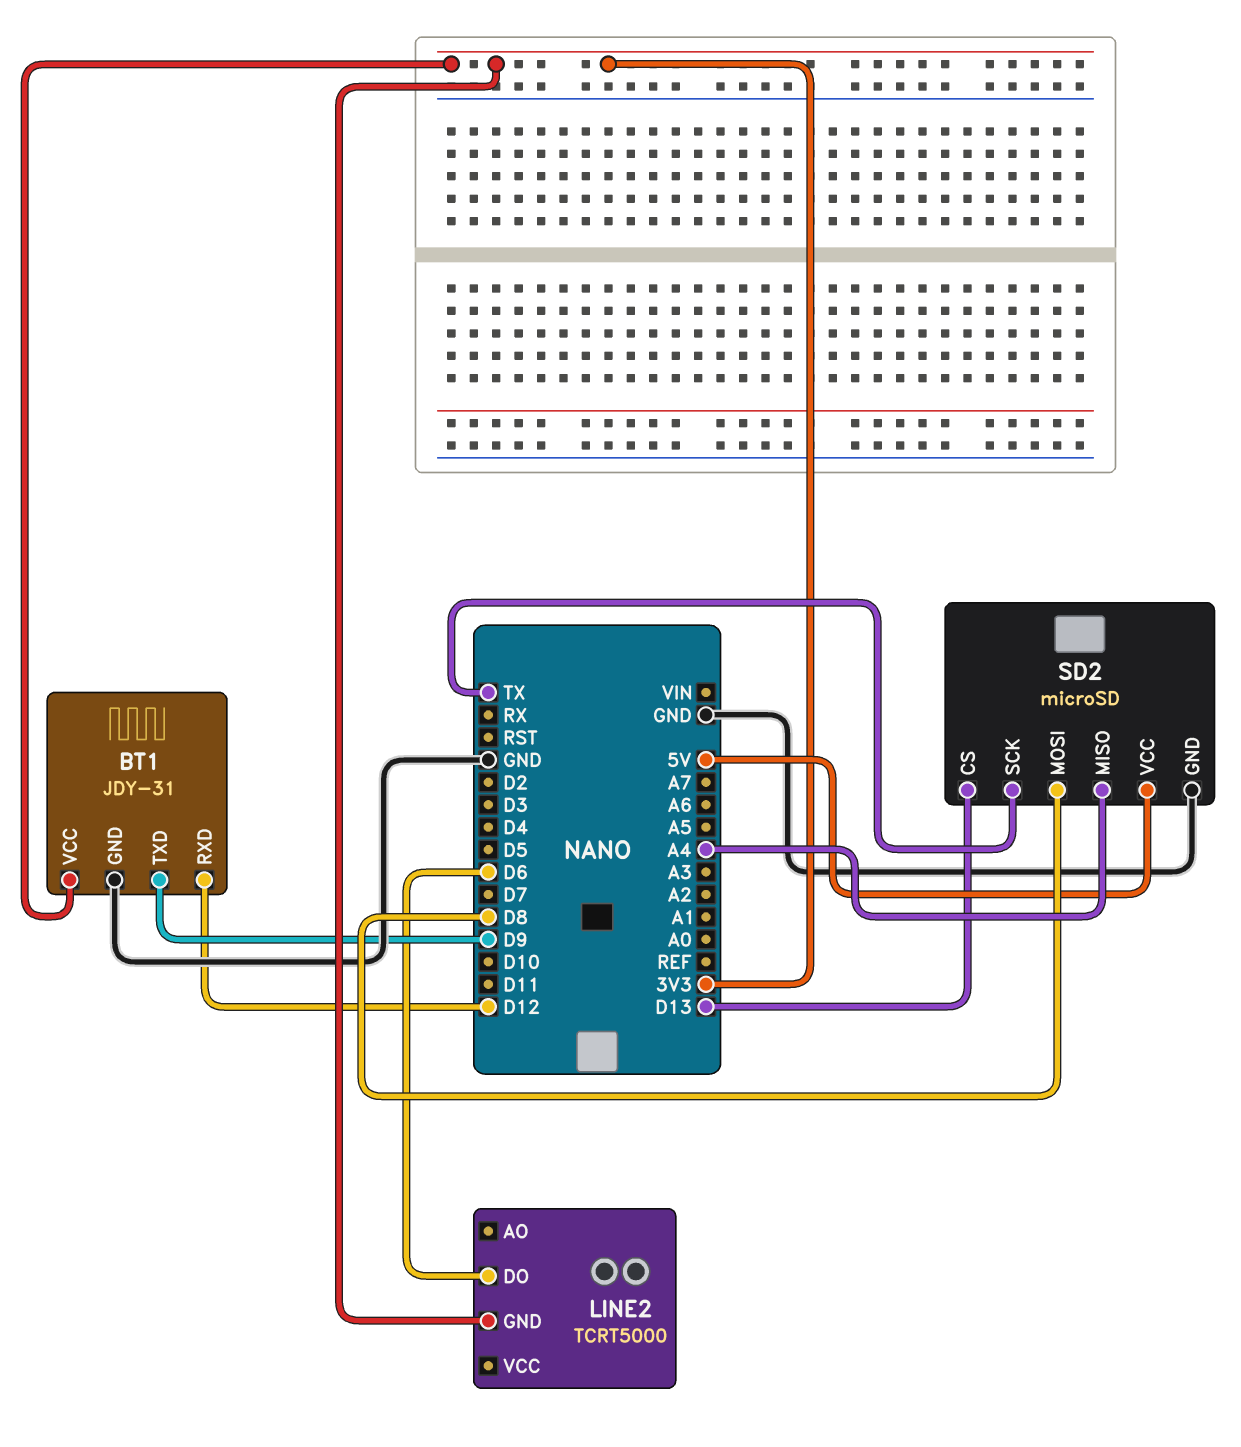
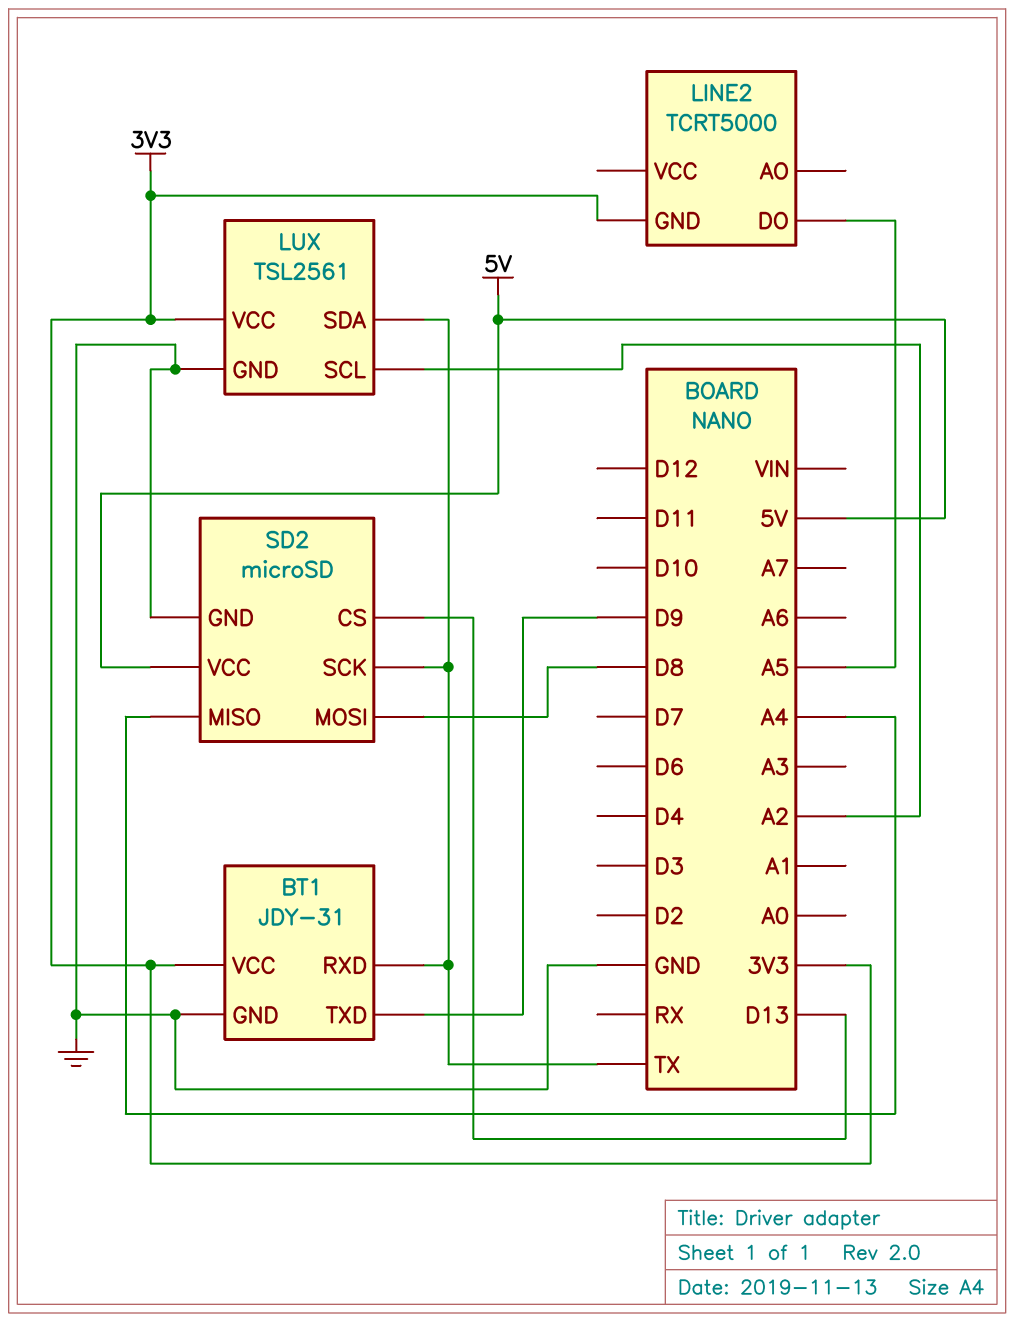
BT1 pin RXD: D12 -> TX
LINE2 pin DO: D6 -> A5
LUX: none -> TSL2561
LUX pin GND: none -> GND
LUX pin SCL: none -> A2
LUX pin SDA: none -> TX
LUX pin VCC: none -> 3V3

